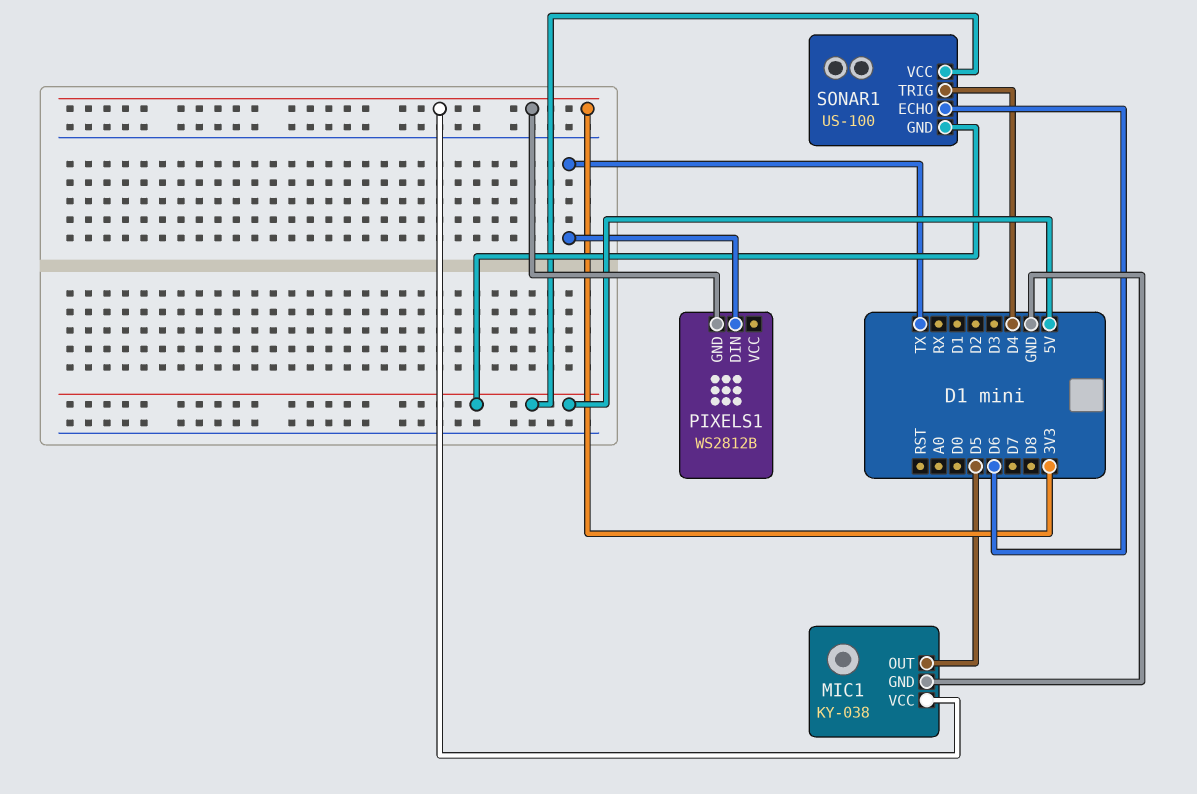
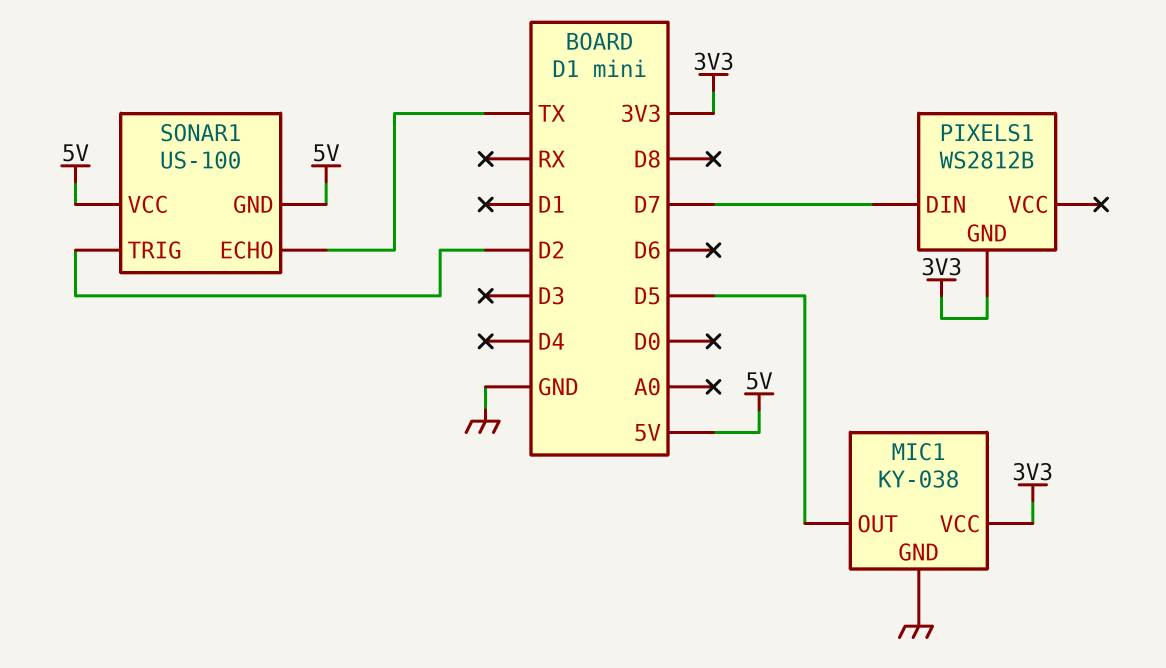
PIXELS1 pin DIN: TX -> D7
SONAR1 pin ECHO: D6 -> TX
SONAR1 pin TRIG: D4 -> D2

